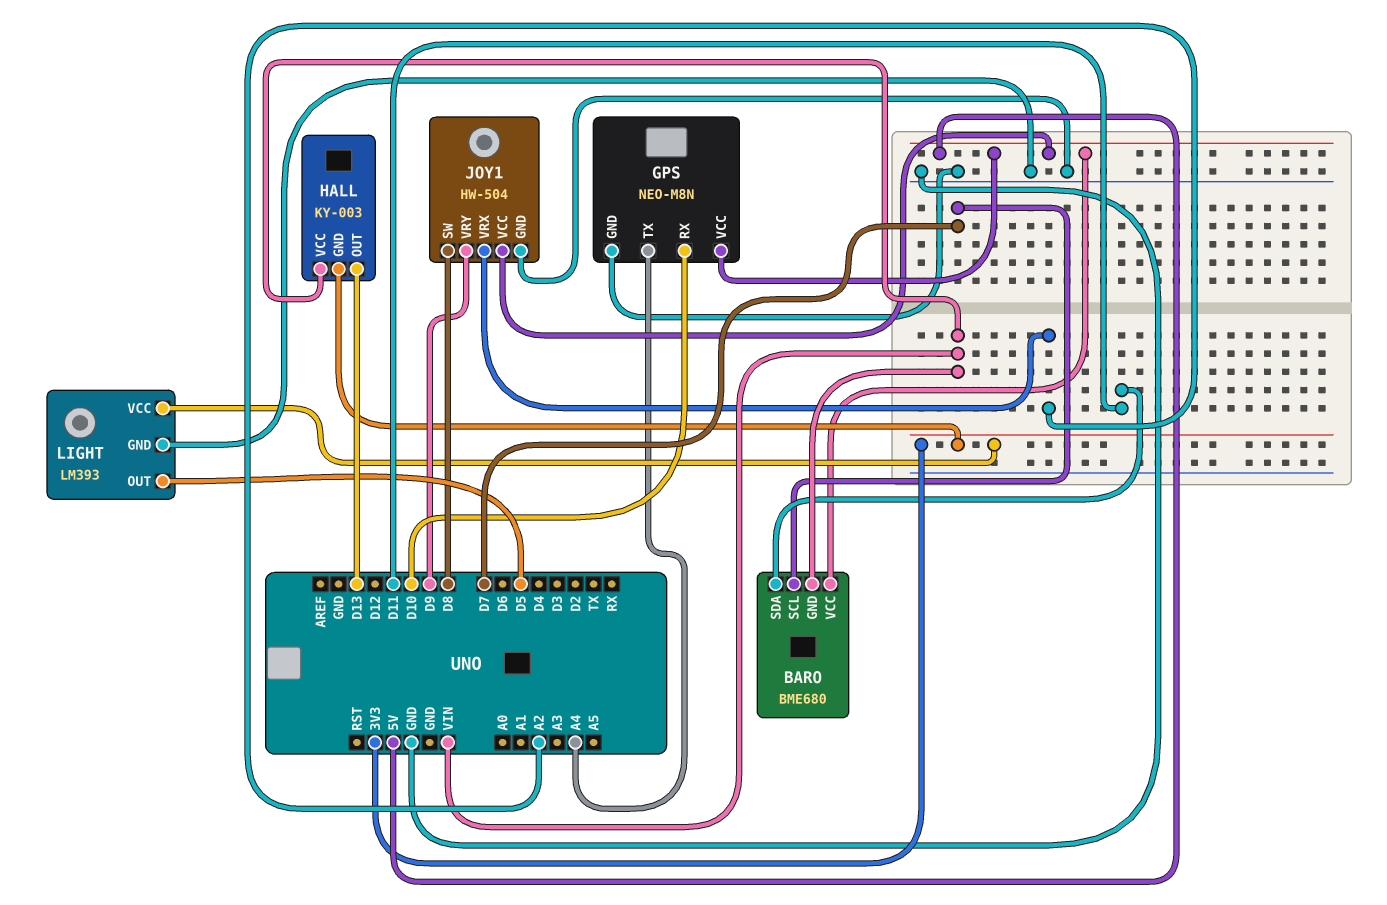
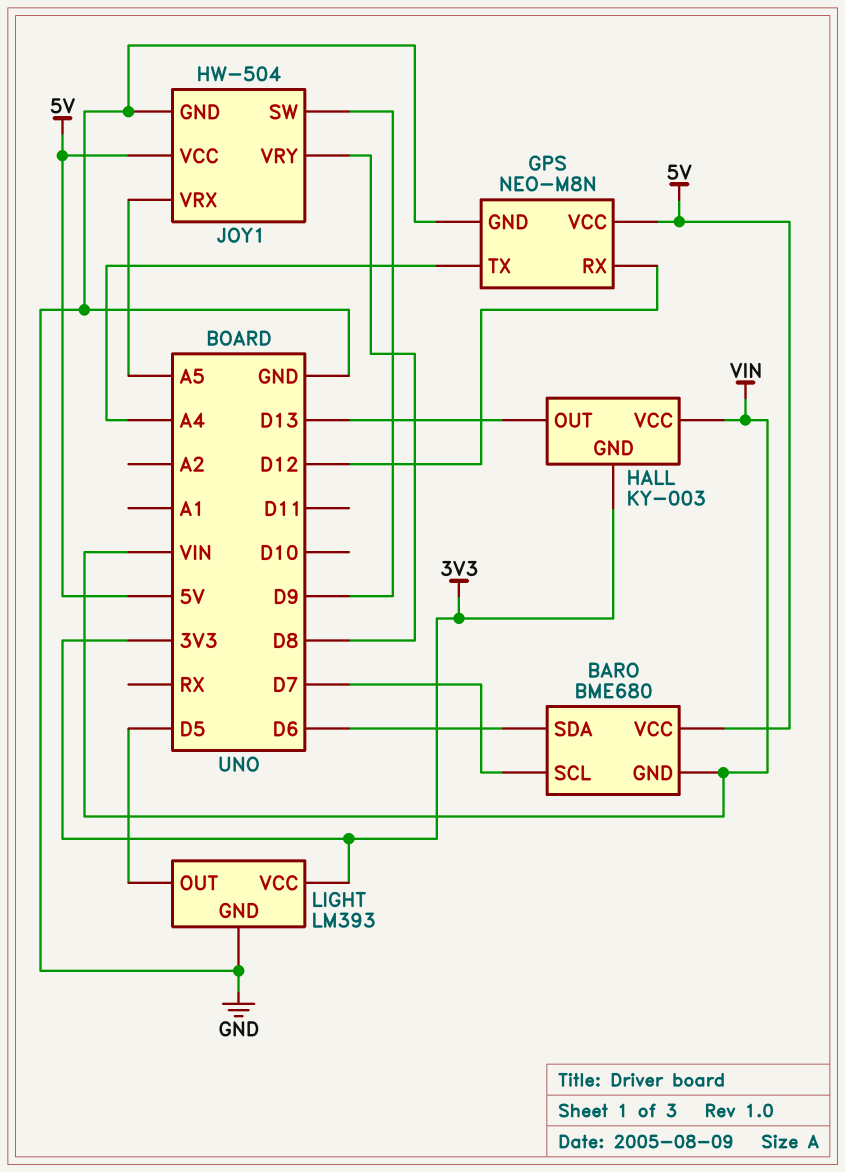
BARO pin SDA: D11 -> D6
GPS pin RX: D10 -> D12
JOY1 pin SW: D8 -> D9
JOY1 pin VRX: A2 -> A5
JOY1 pin VRY: D9 -> D8

